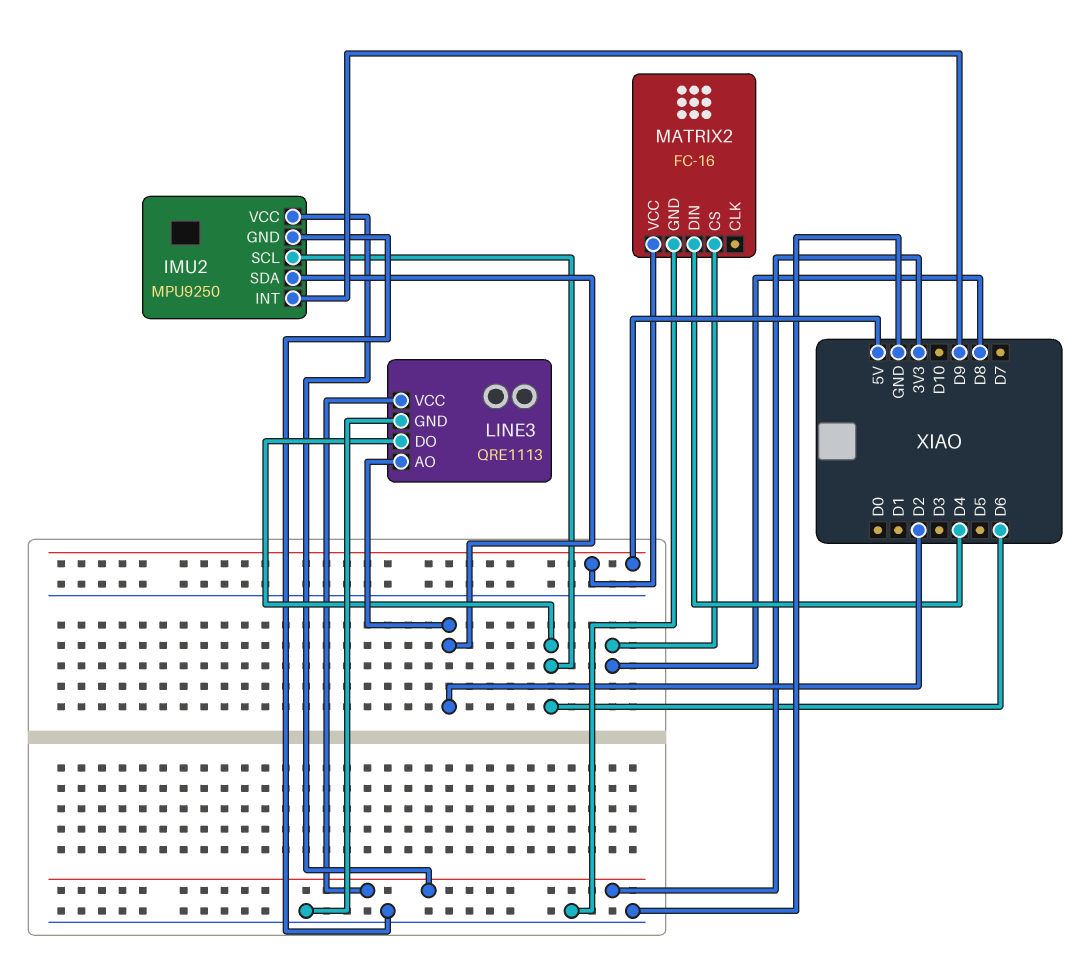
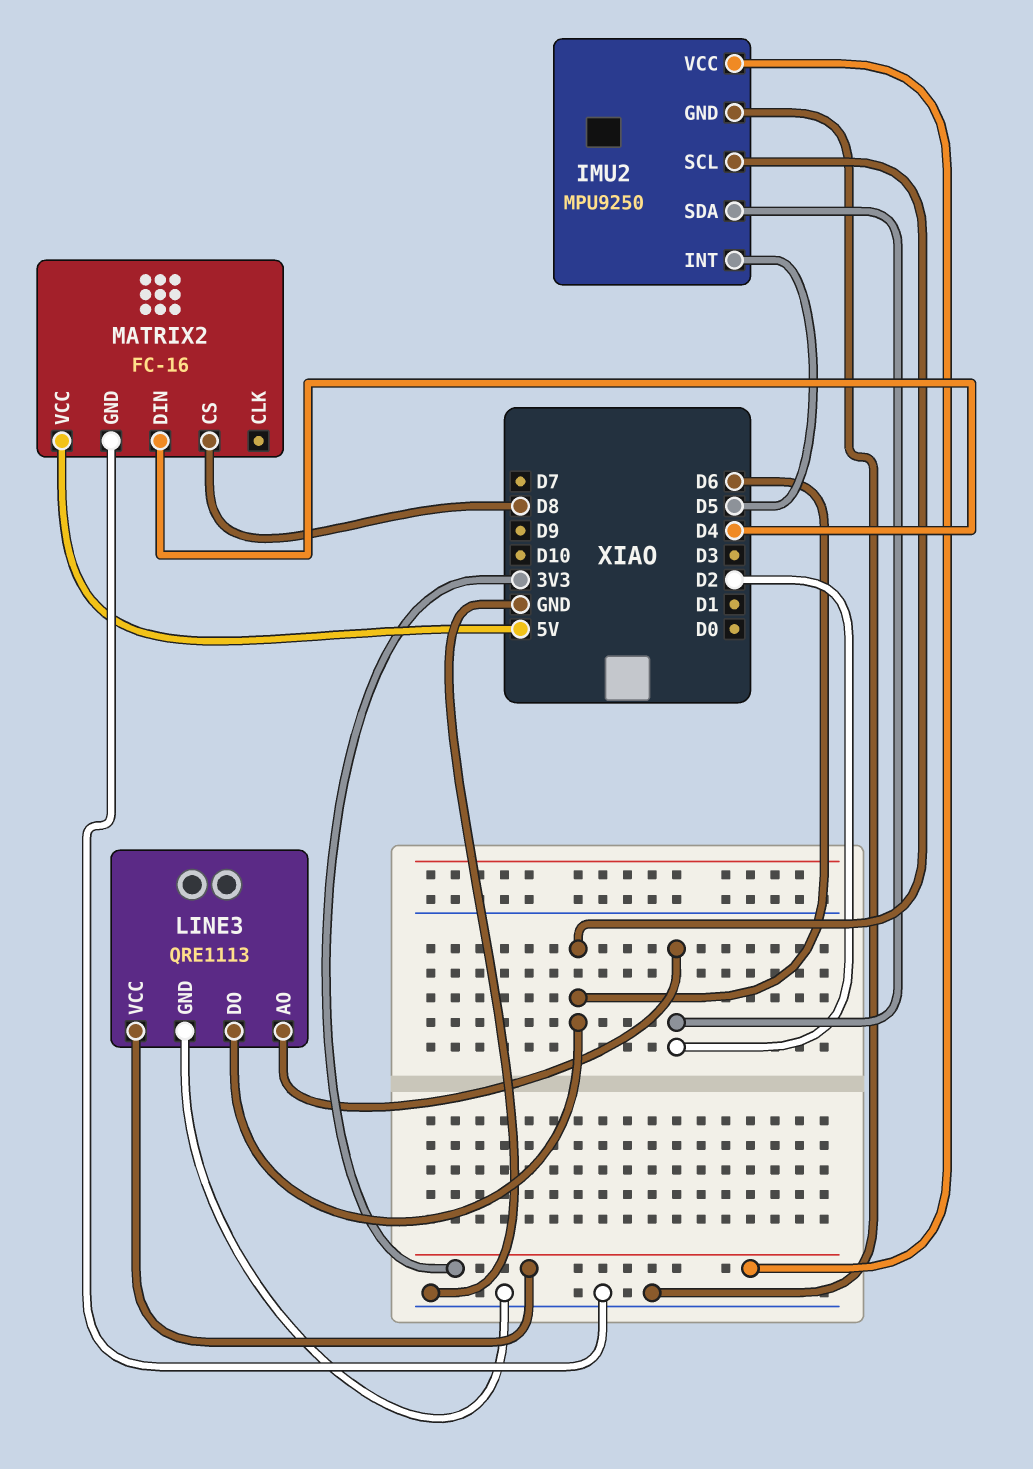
IMU2 pin INT: D9 -> D5

